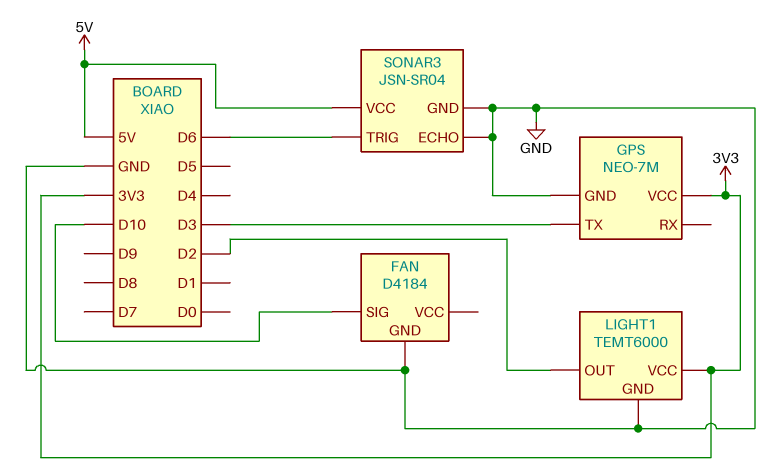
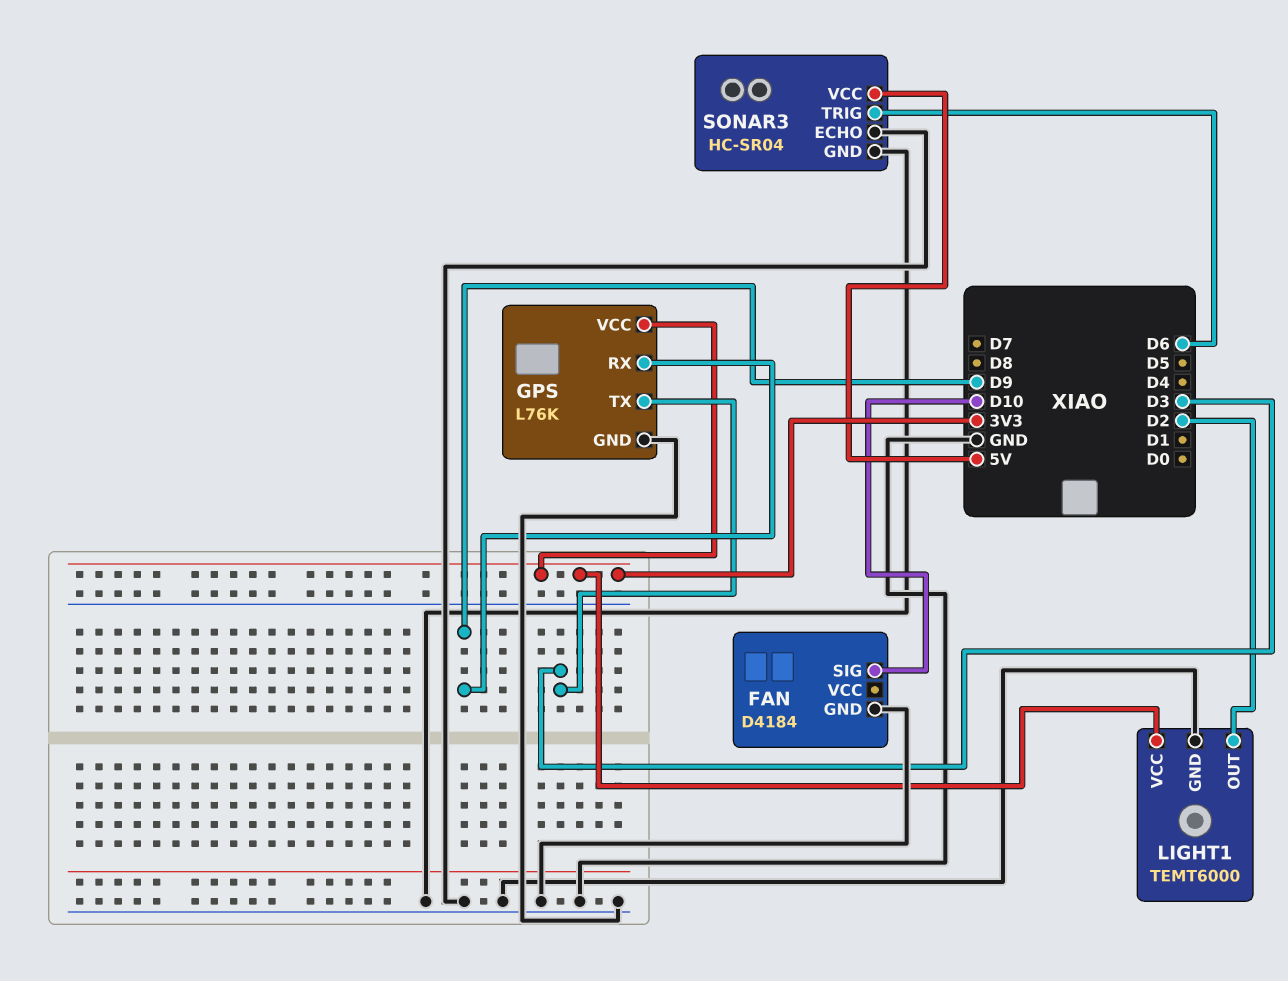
GPS: NEO-7M -> L76K
GPS pin RX: none -> D9
SONAR3: JSN-SR04 -> HC-SR04

